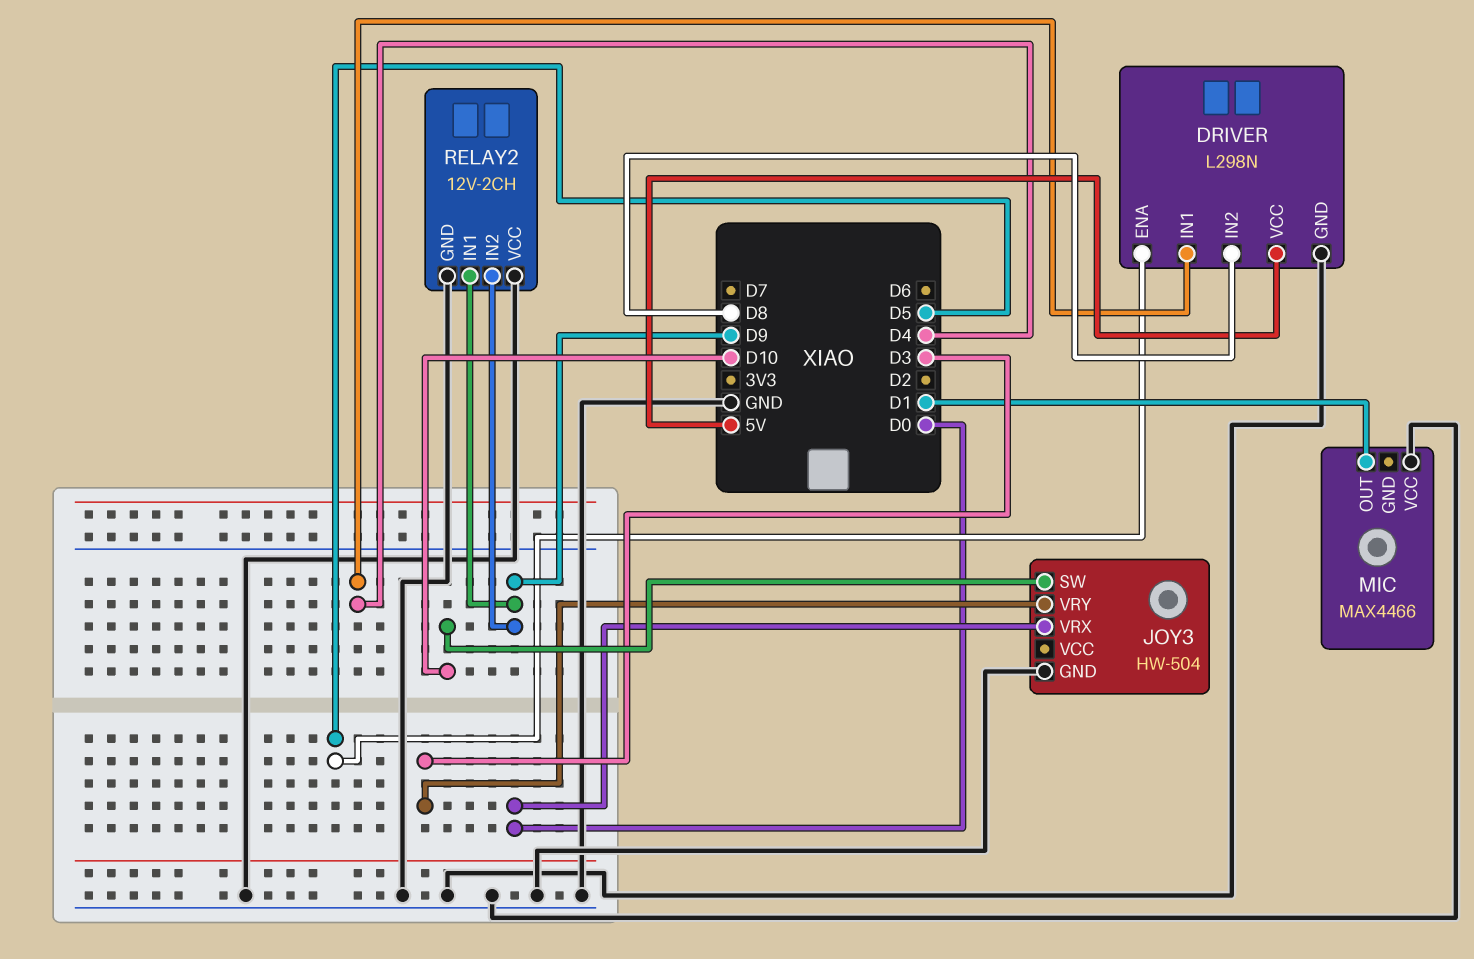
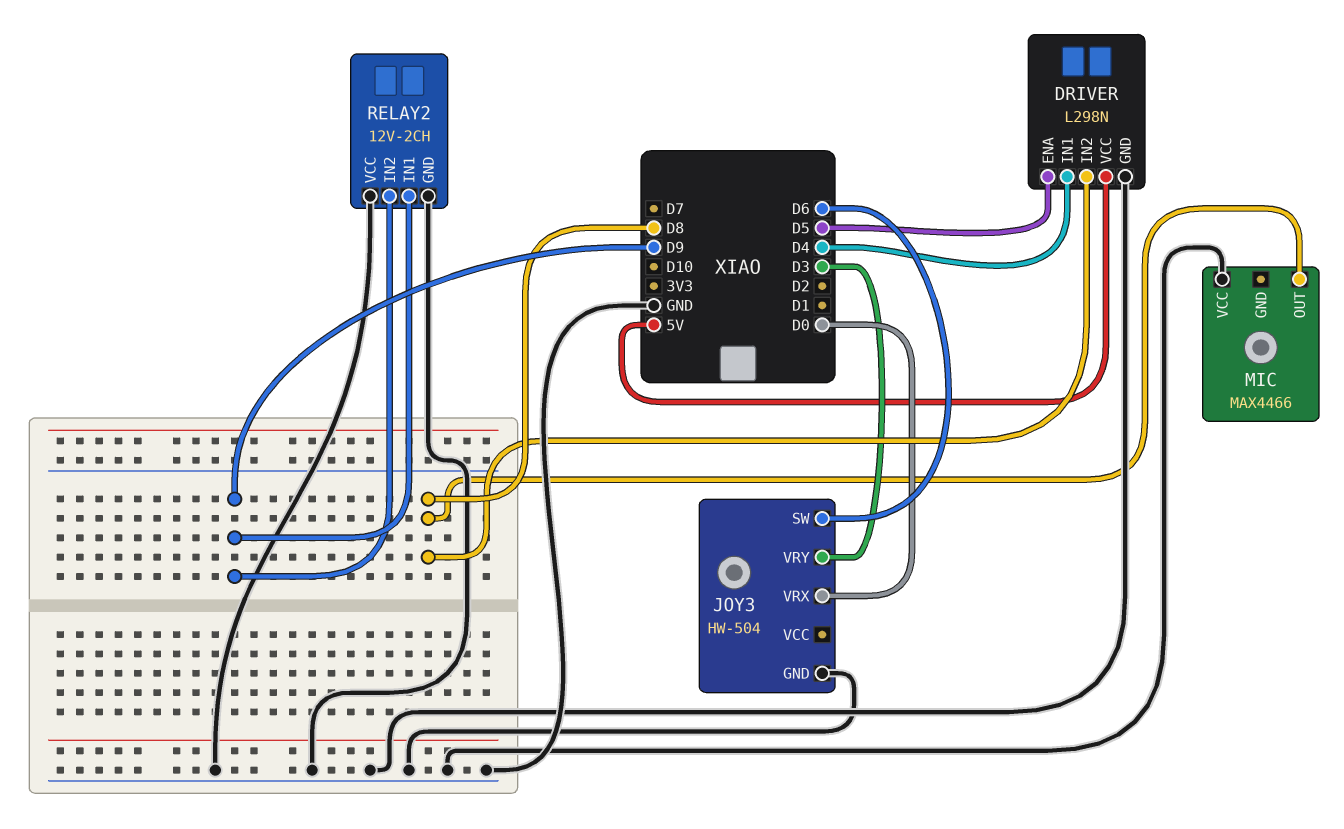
JOY3 pin SW: D10 -> D6
MIC pin OUT: D1 -> D8

